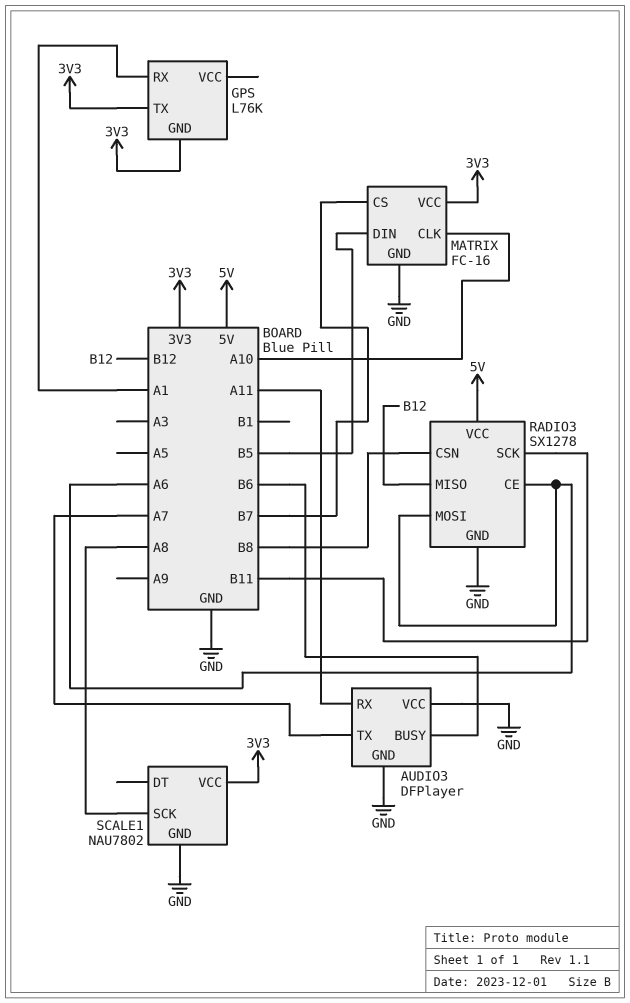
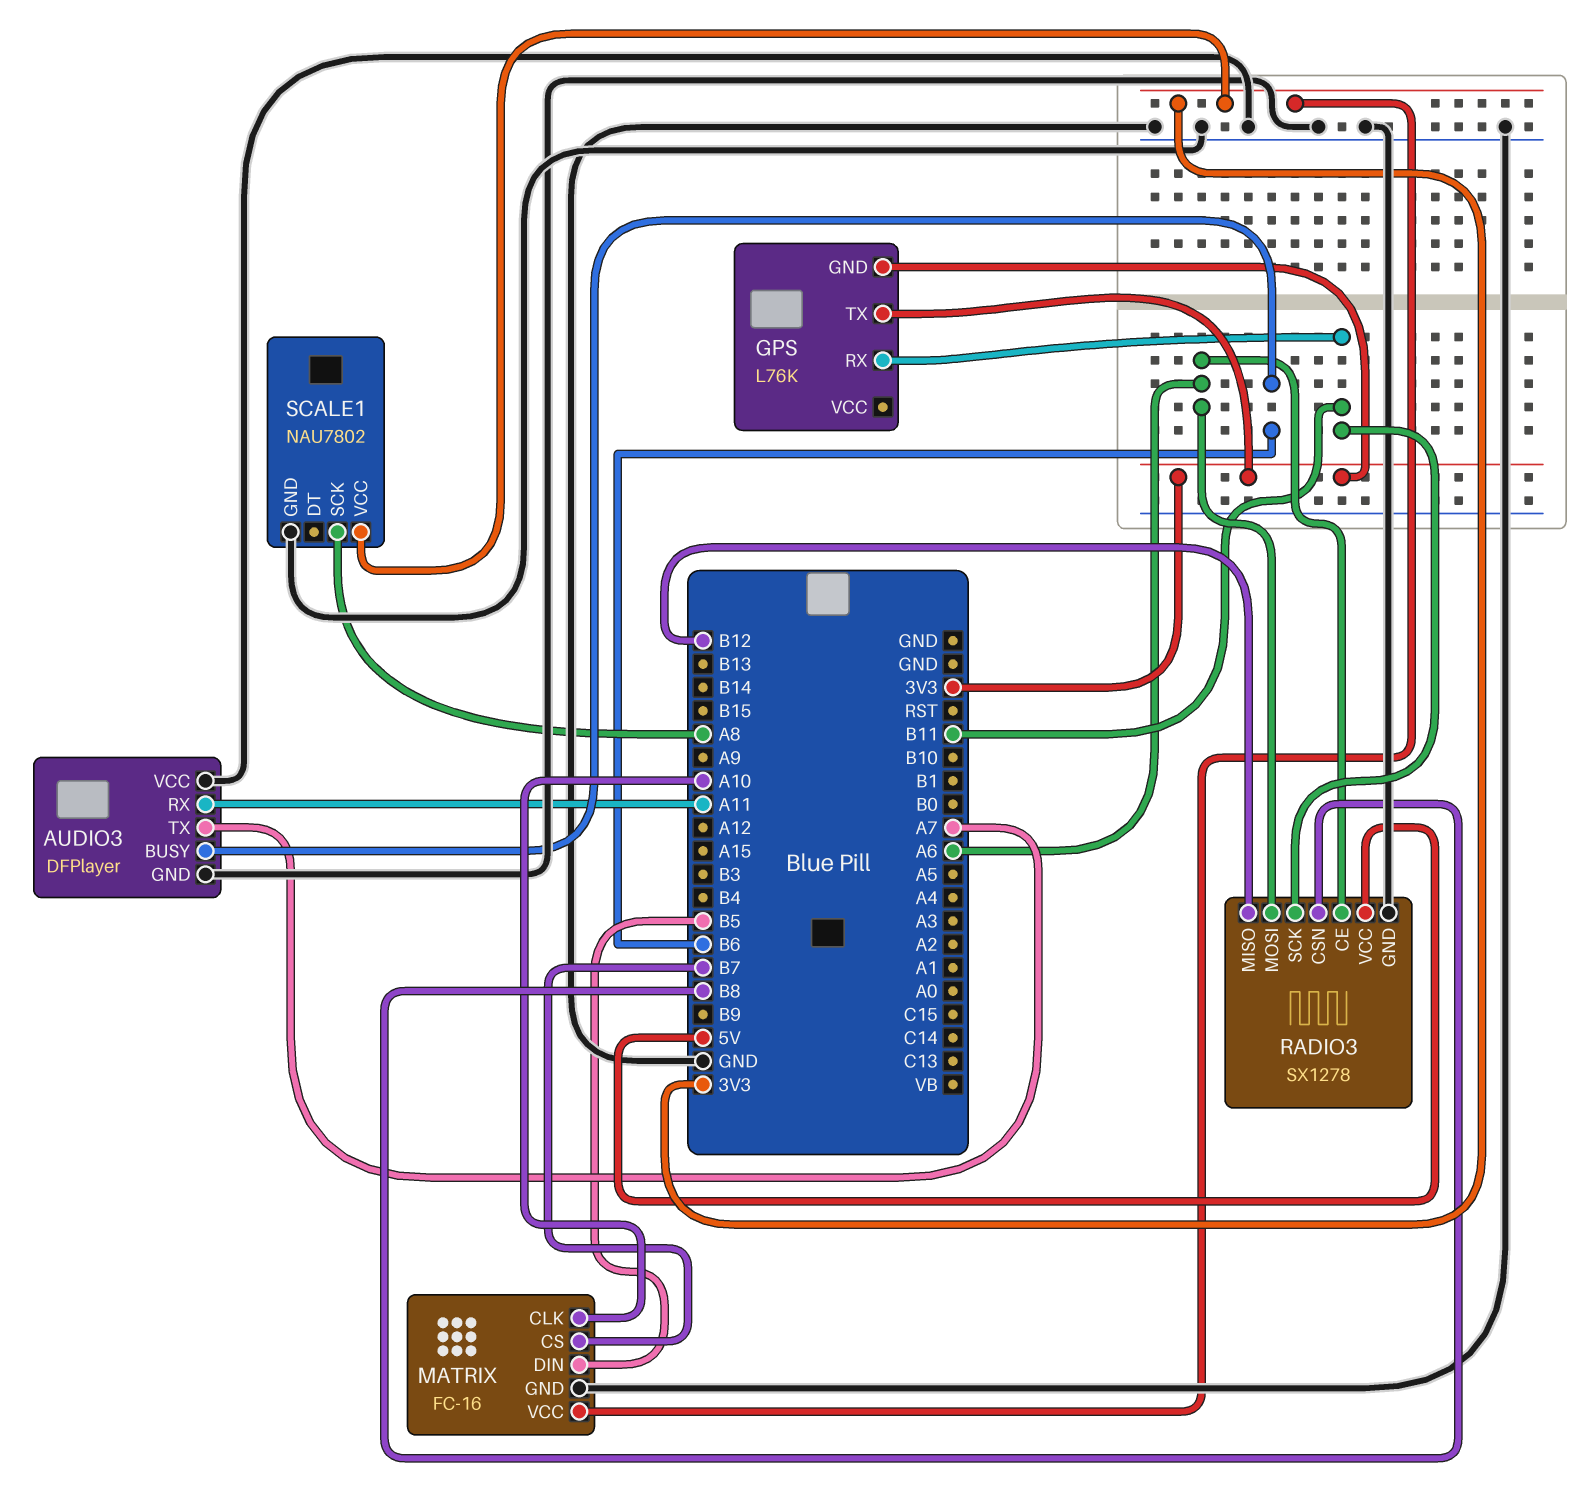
GPS pin RX: A1 -> B11

